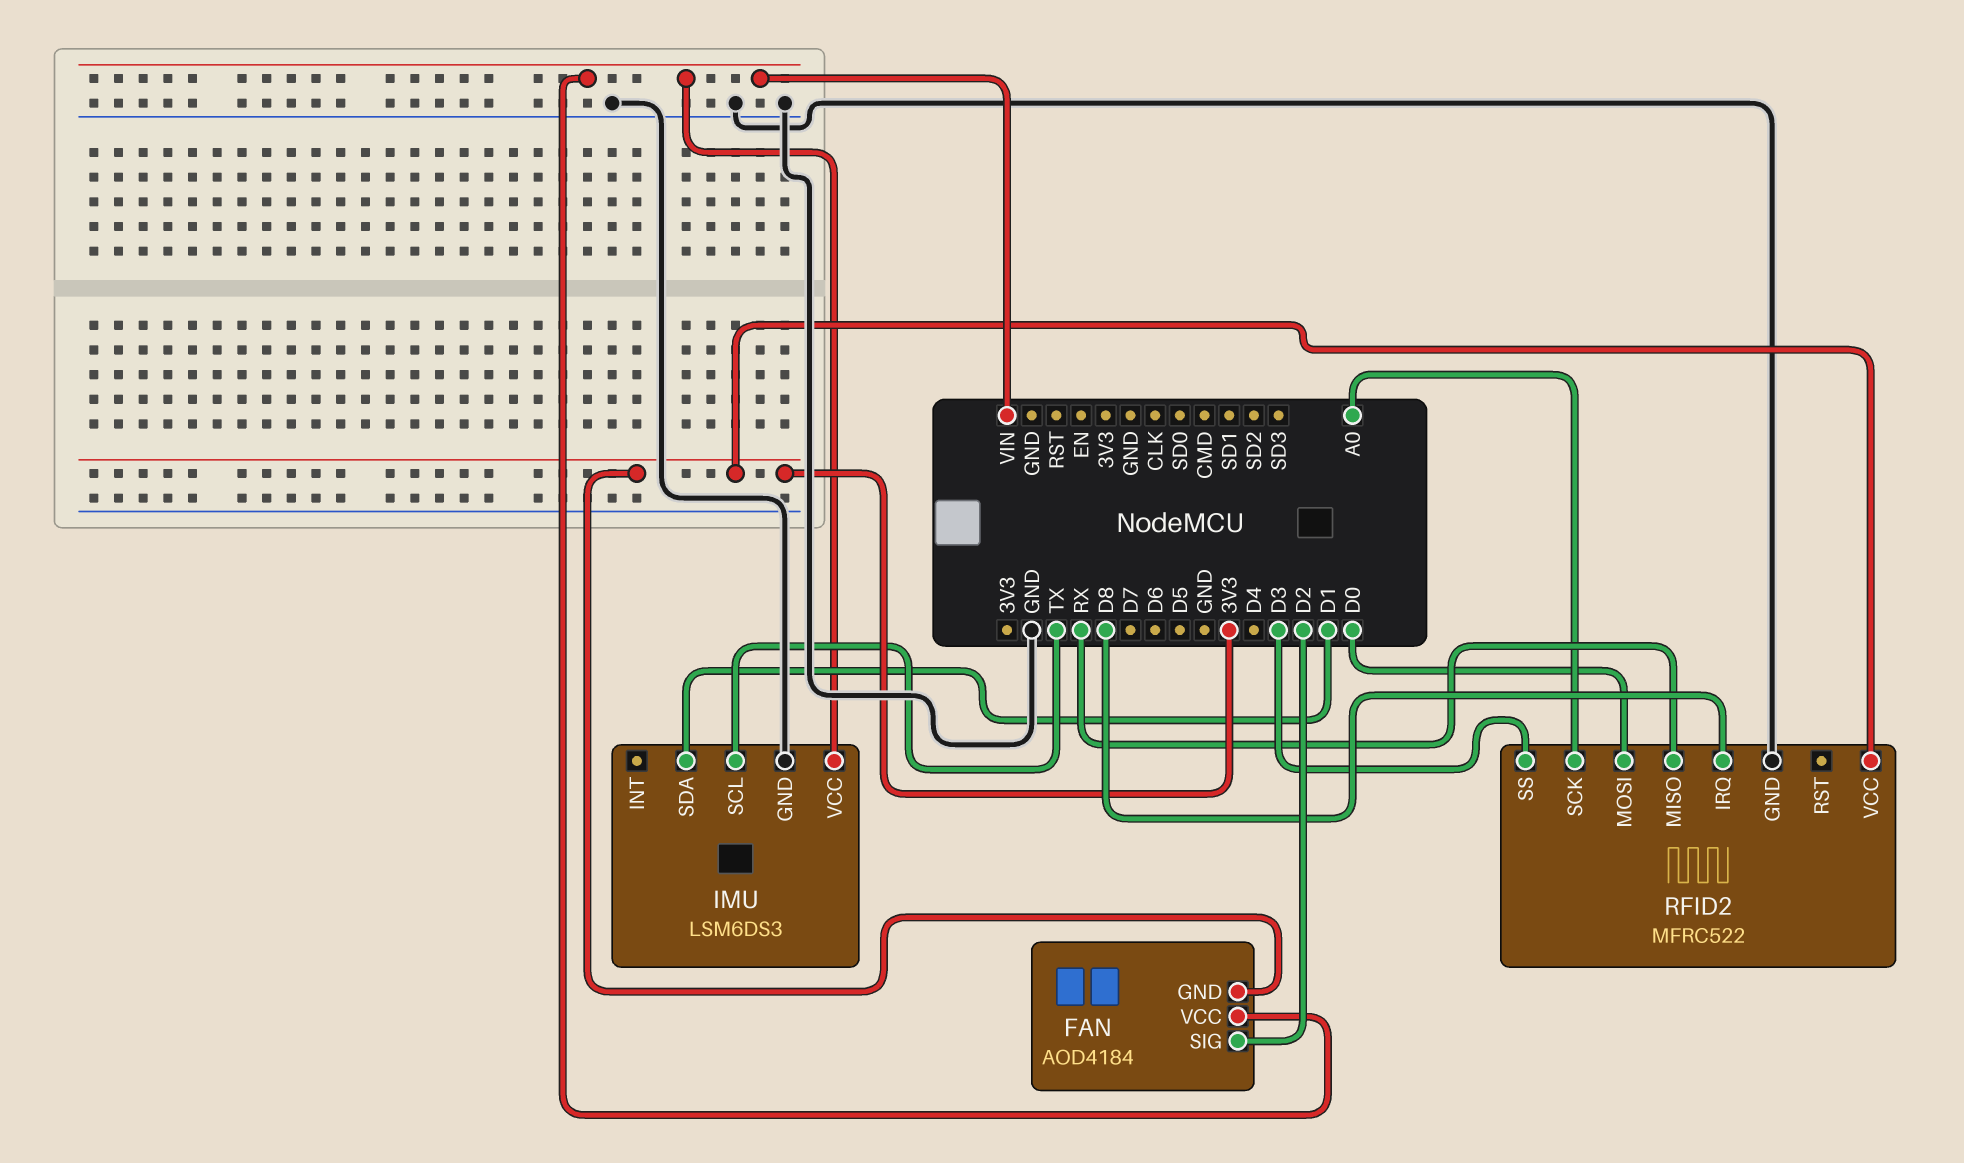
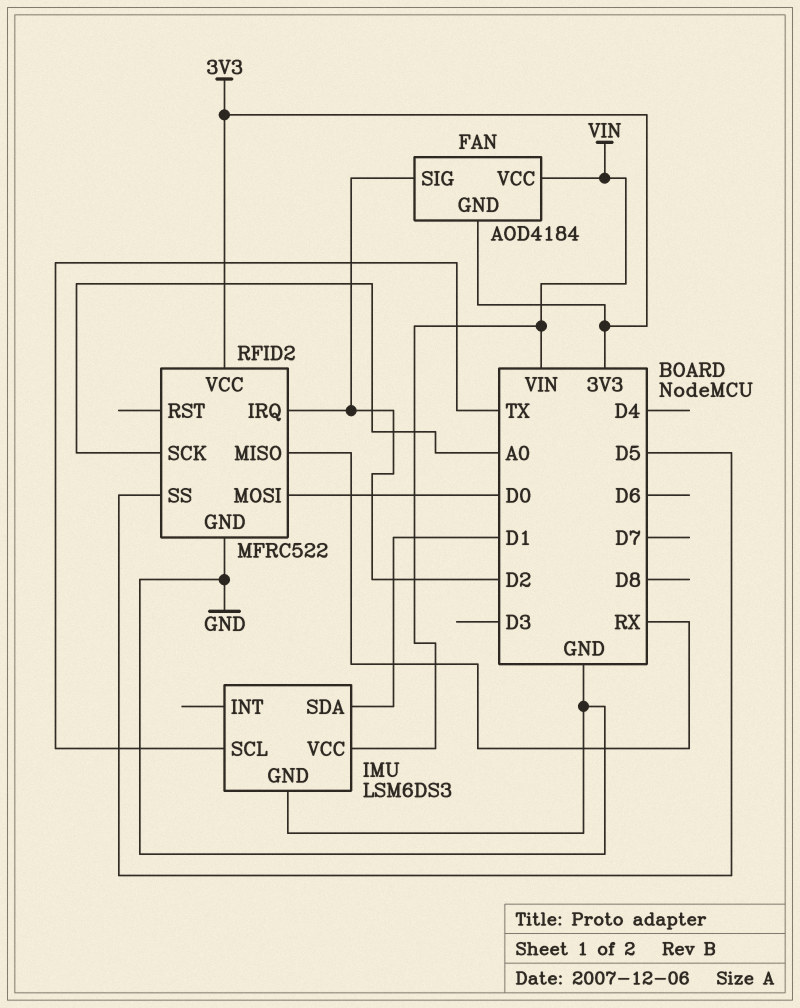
RFID2 pin IRQ: D8 -> D2
RFID2 pin SS: D3 -> D5

